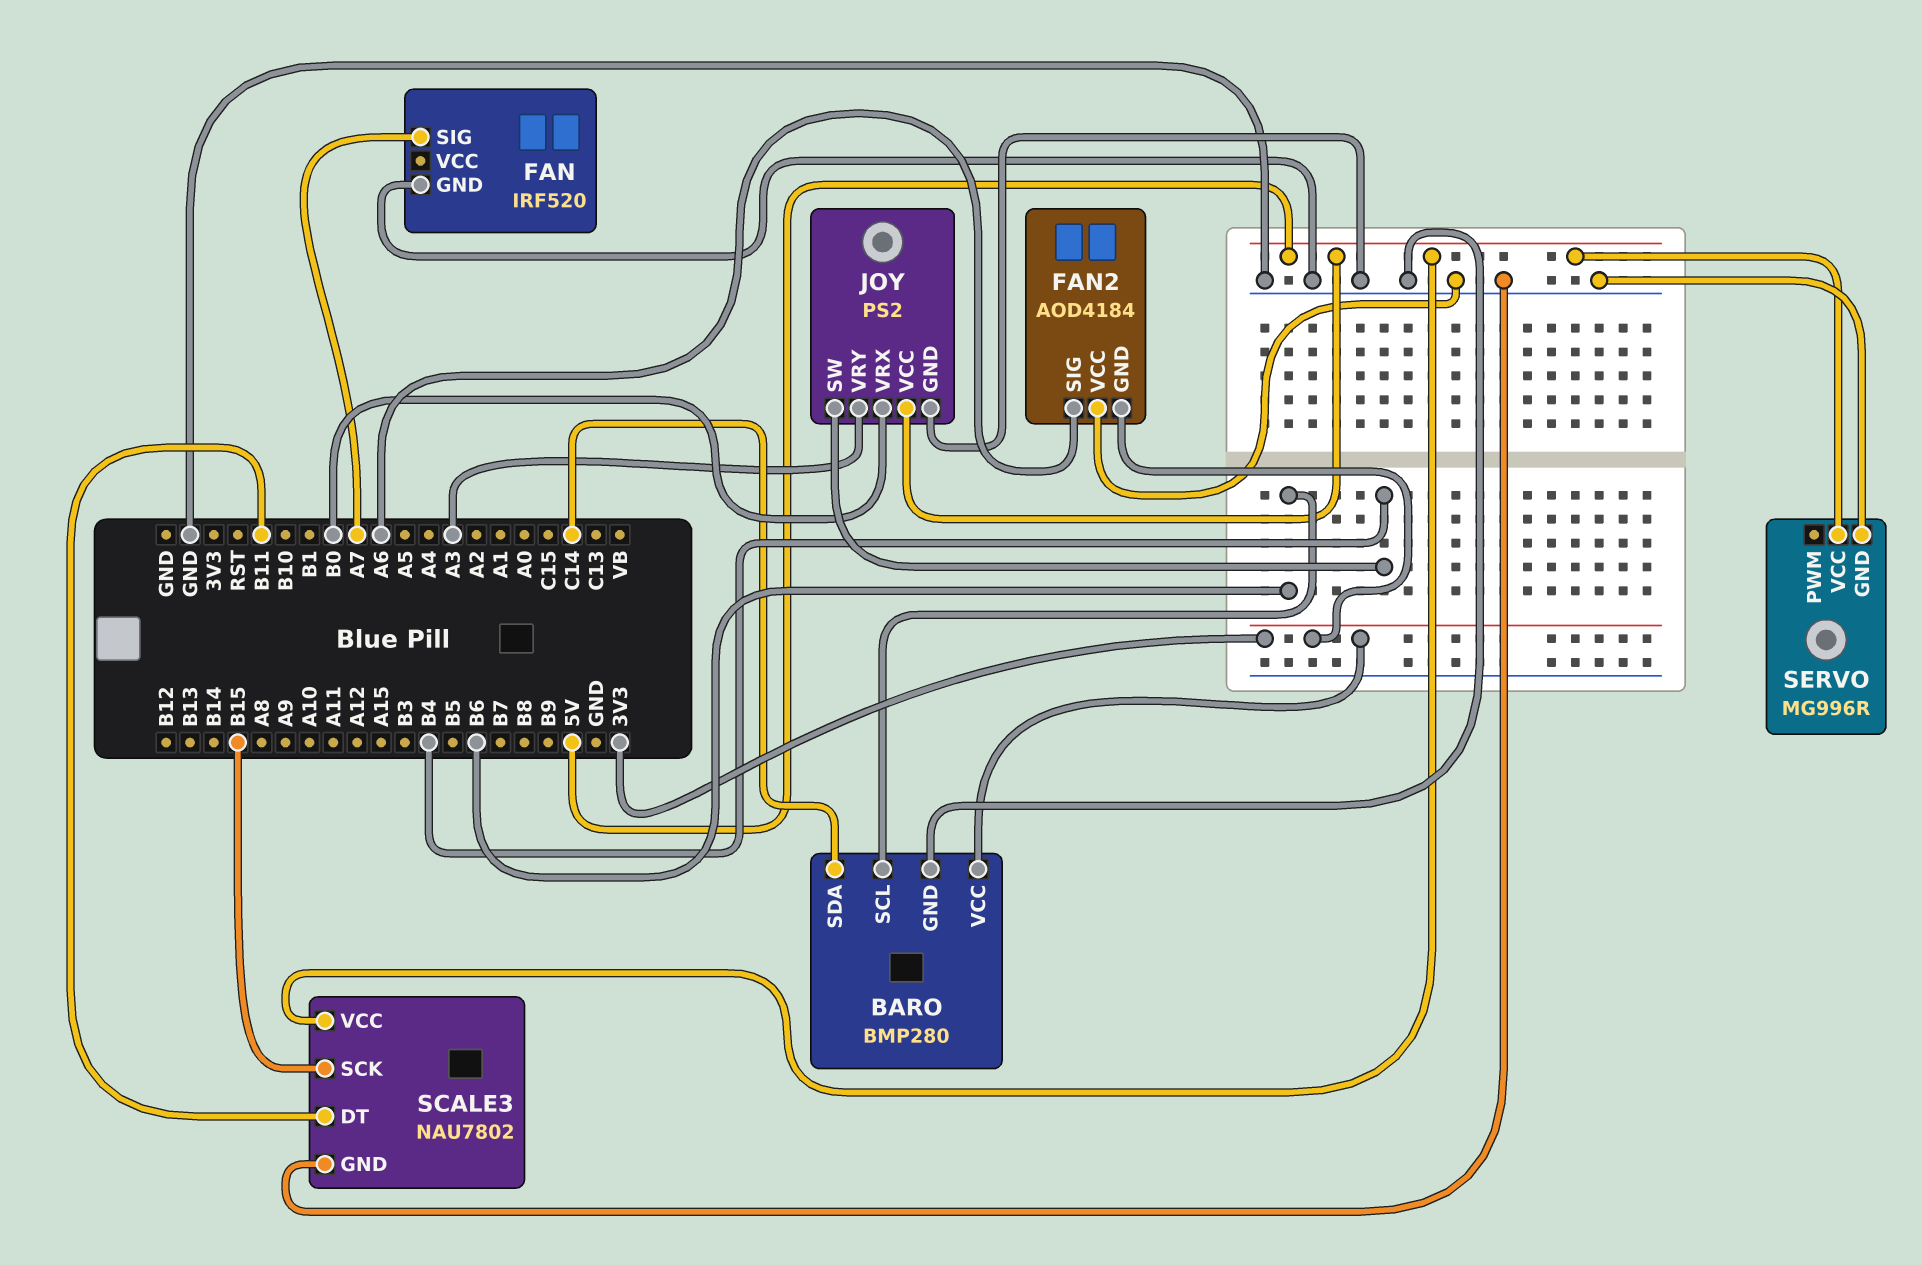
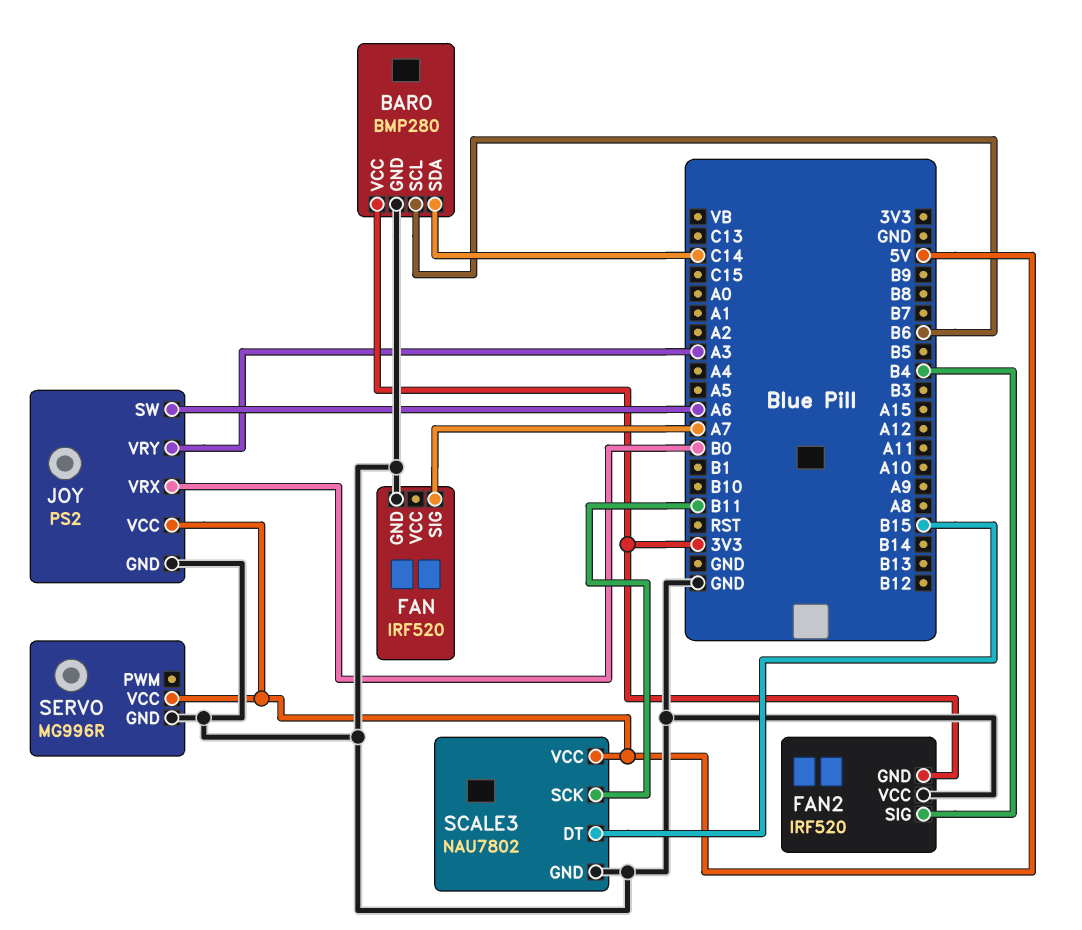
FAN2: AOD4184 -> IRF520
FAN2 pin SIG: A6 -> B4
JOY pin SW: B4 -> A6
SCALE3 pin DT: B11 -> B15
SCALE3 pin SCK: B15 -> B11

